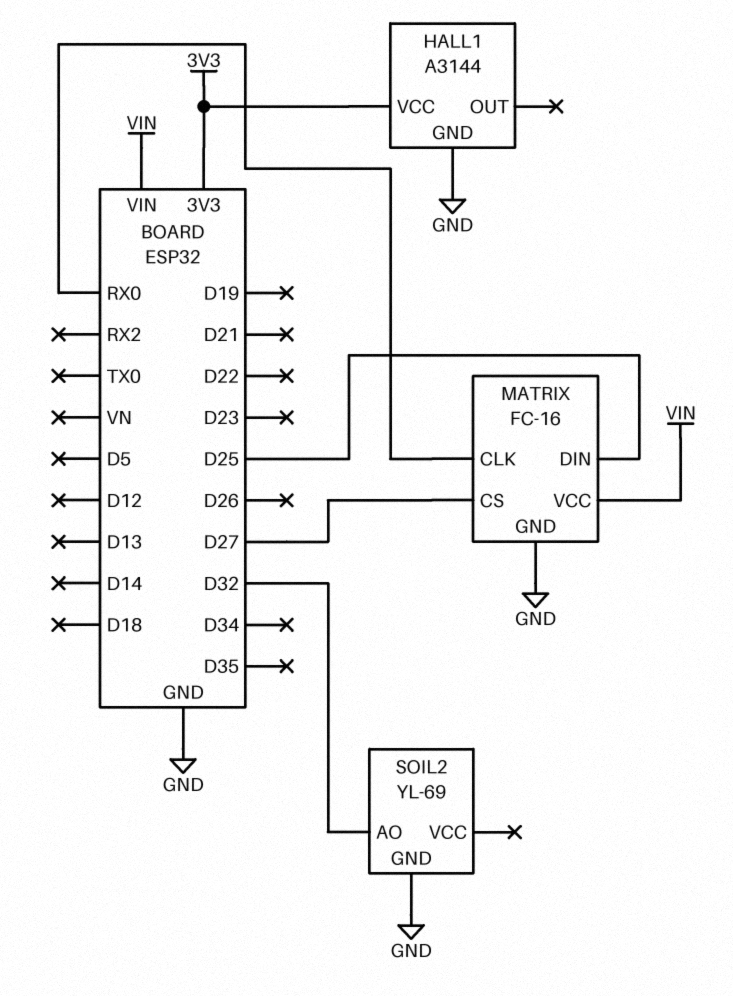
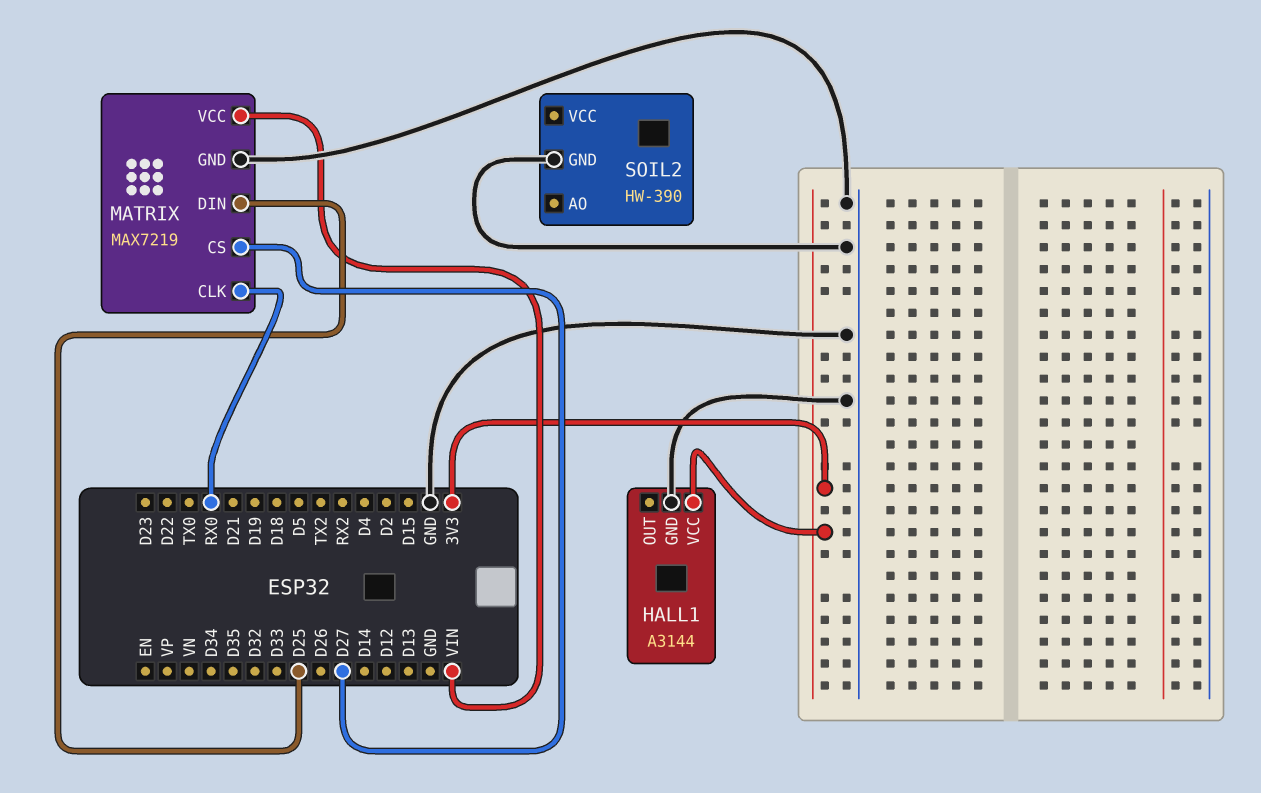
MATRIX: FC-16 -> MAX7219
SOIL2: YL-69 -> HW-390
SOIL2 pin AO: D32 -> none

